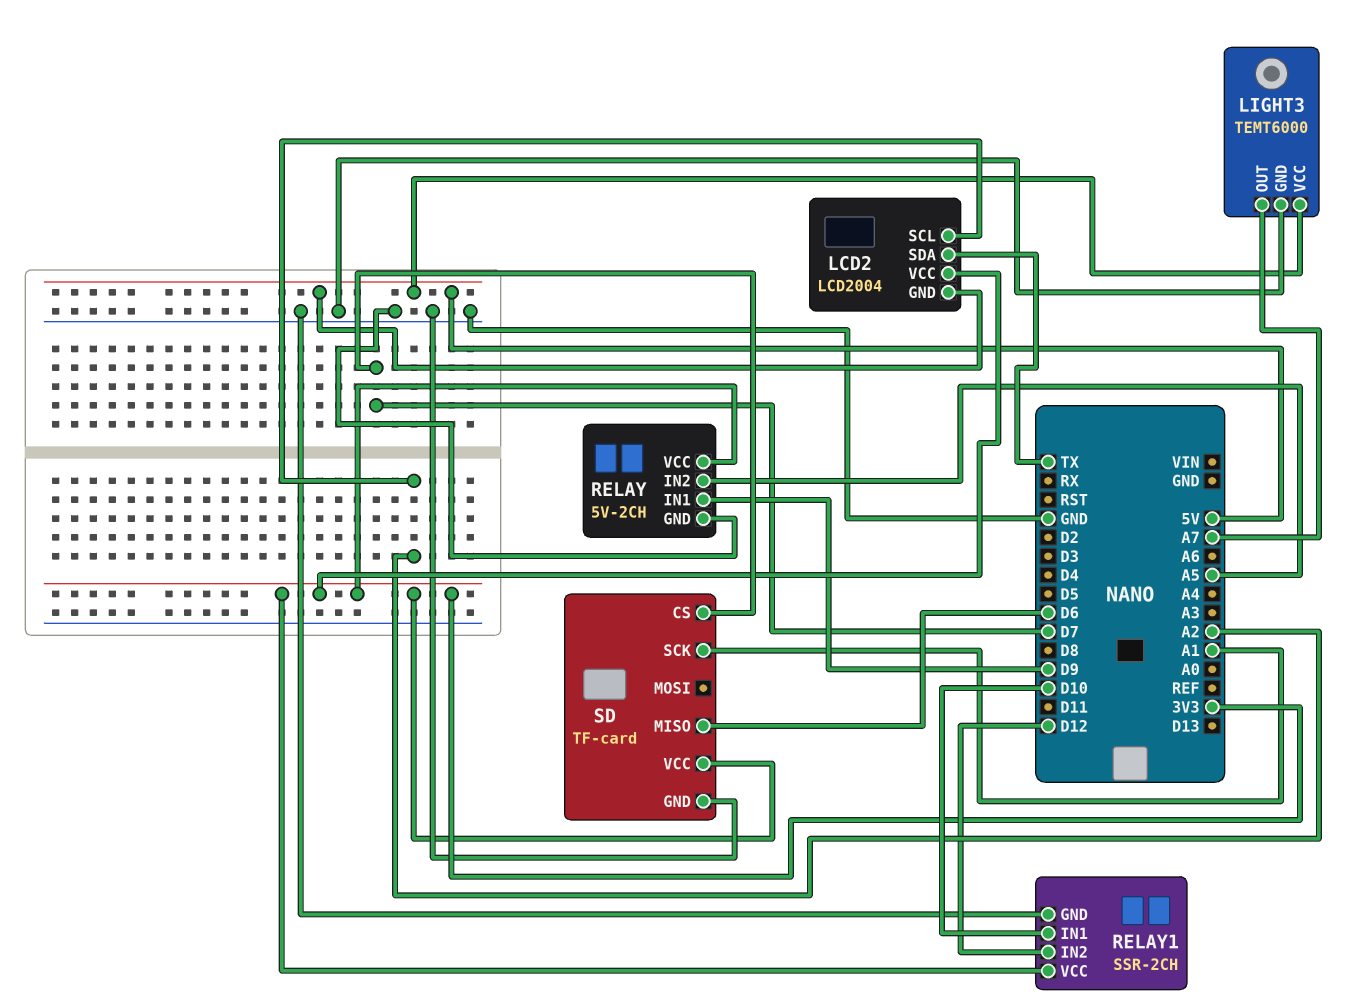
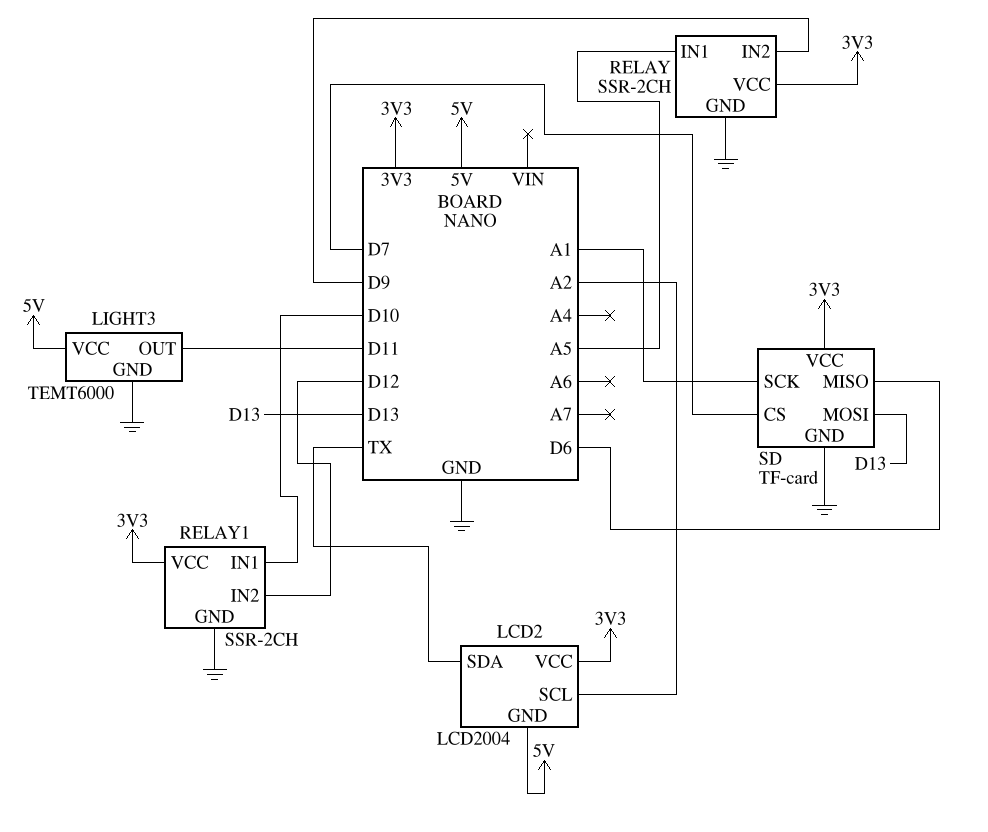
LIGHT3 pin OUT: A7 -> D11
RELAY: 5V-2CH -> SSR-2CH
RELAY pin IN1: D9 -> A5
RELAY pin IN2: A5 -> D9
SD pin MOSI: none -> D13

